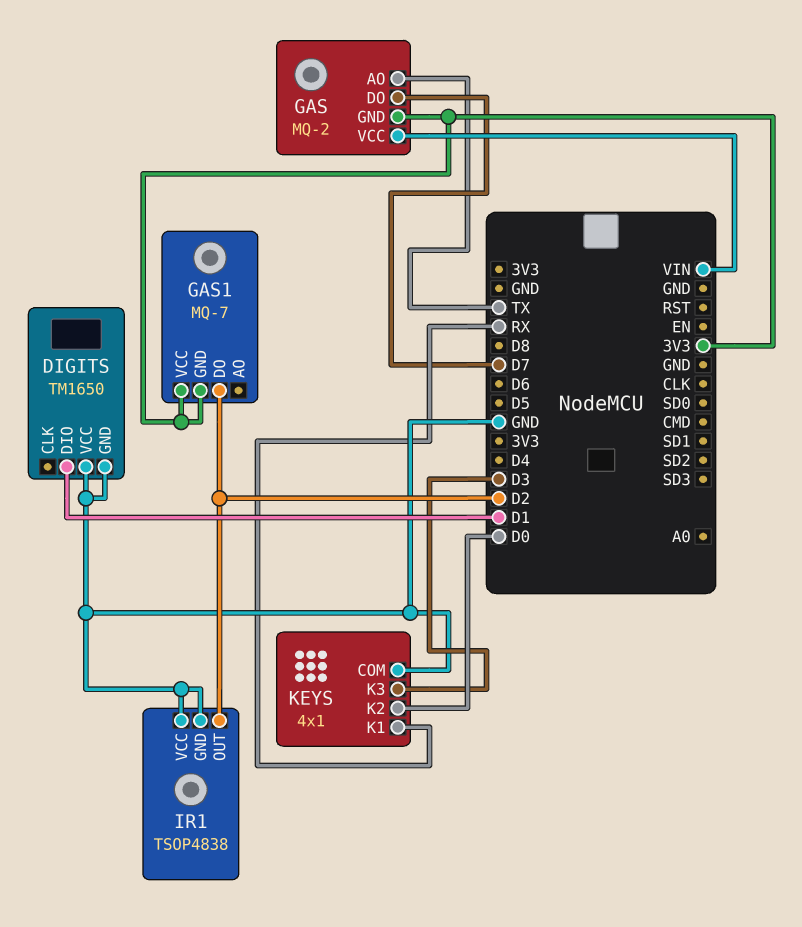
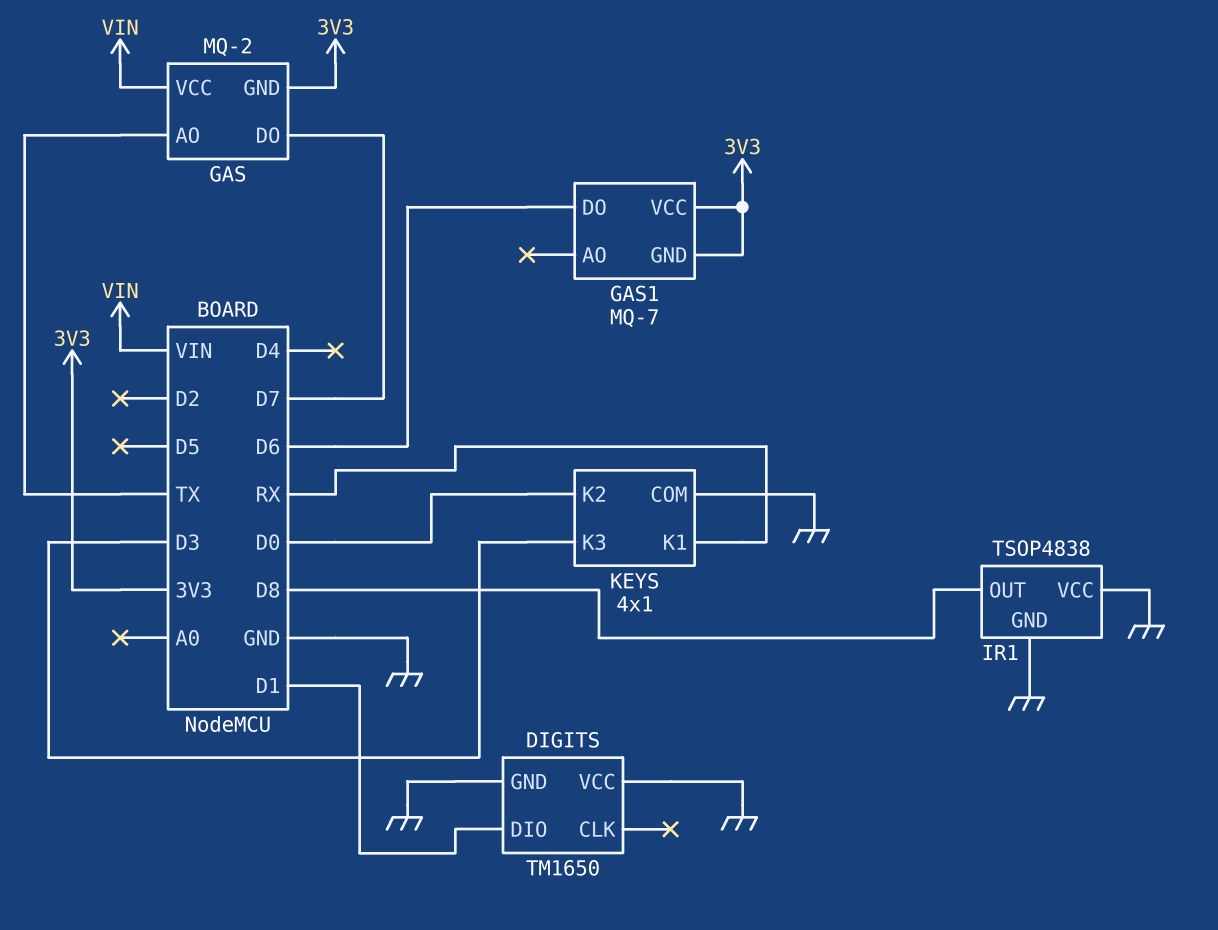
GAS1 pin DO: D2 -> D6
IR1 pin OUT: D2 -> D8

